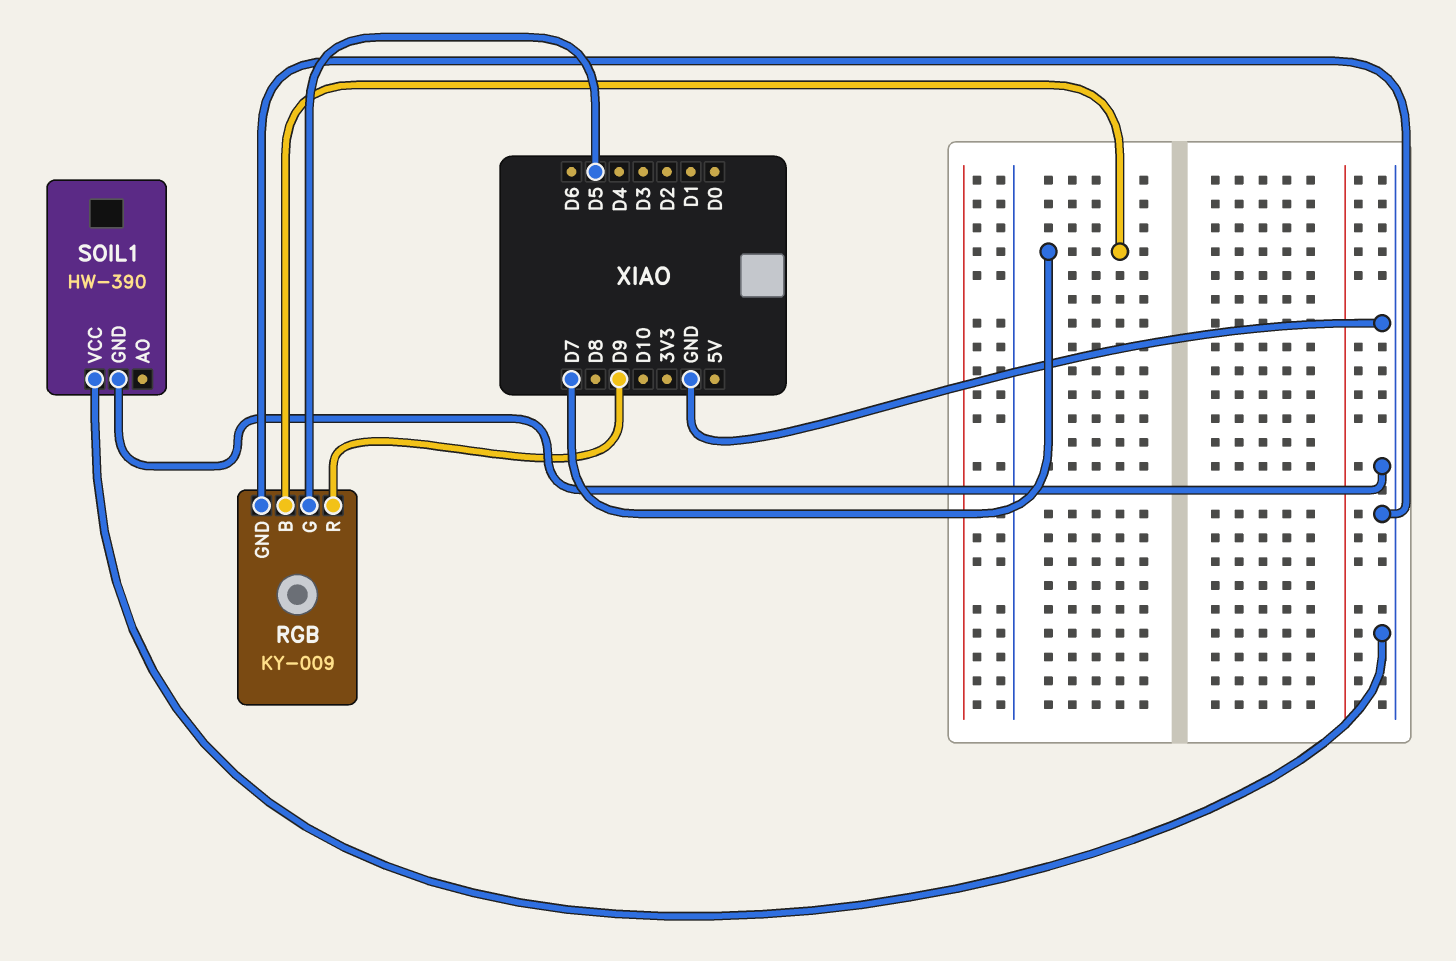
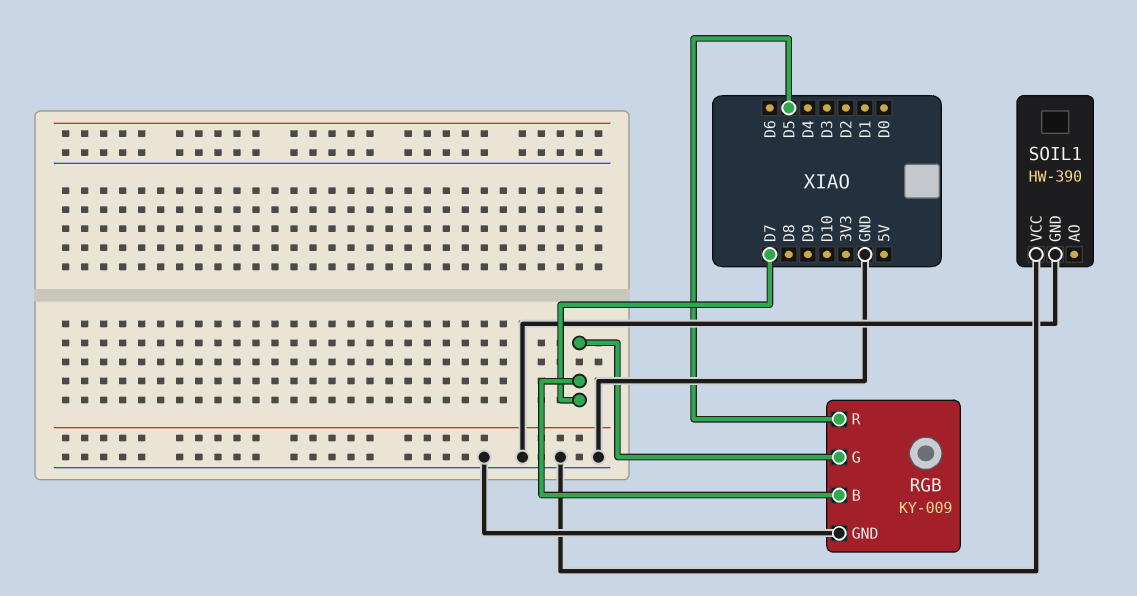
RGB pin G: D5 -> D7
RGB pin R: D9 -> D5

